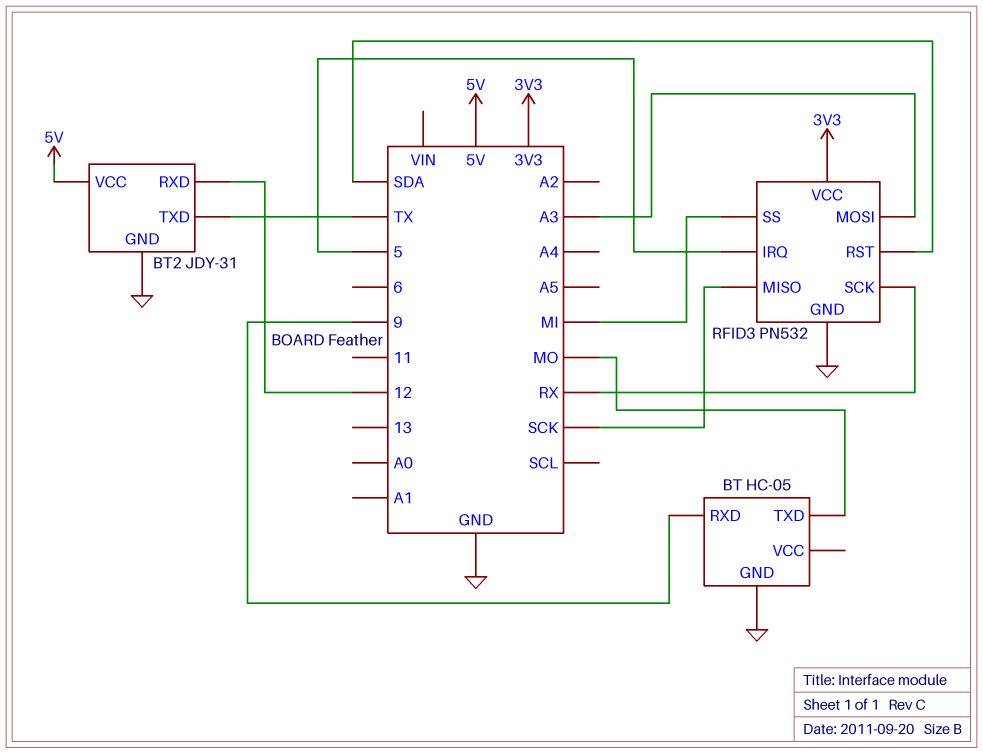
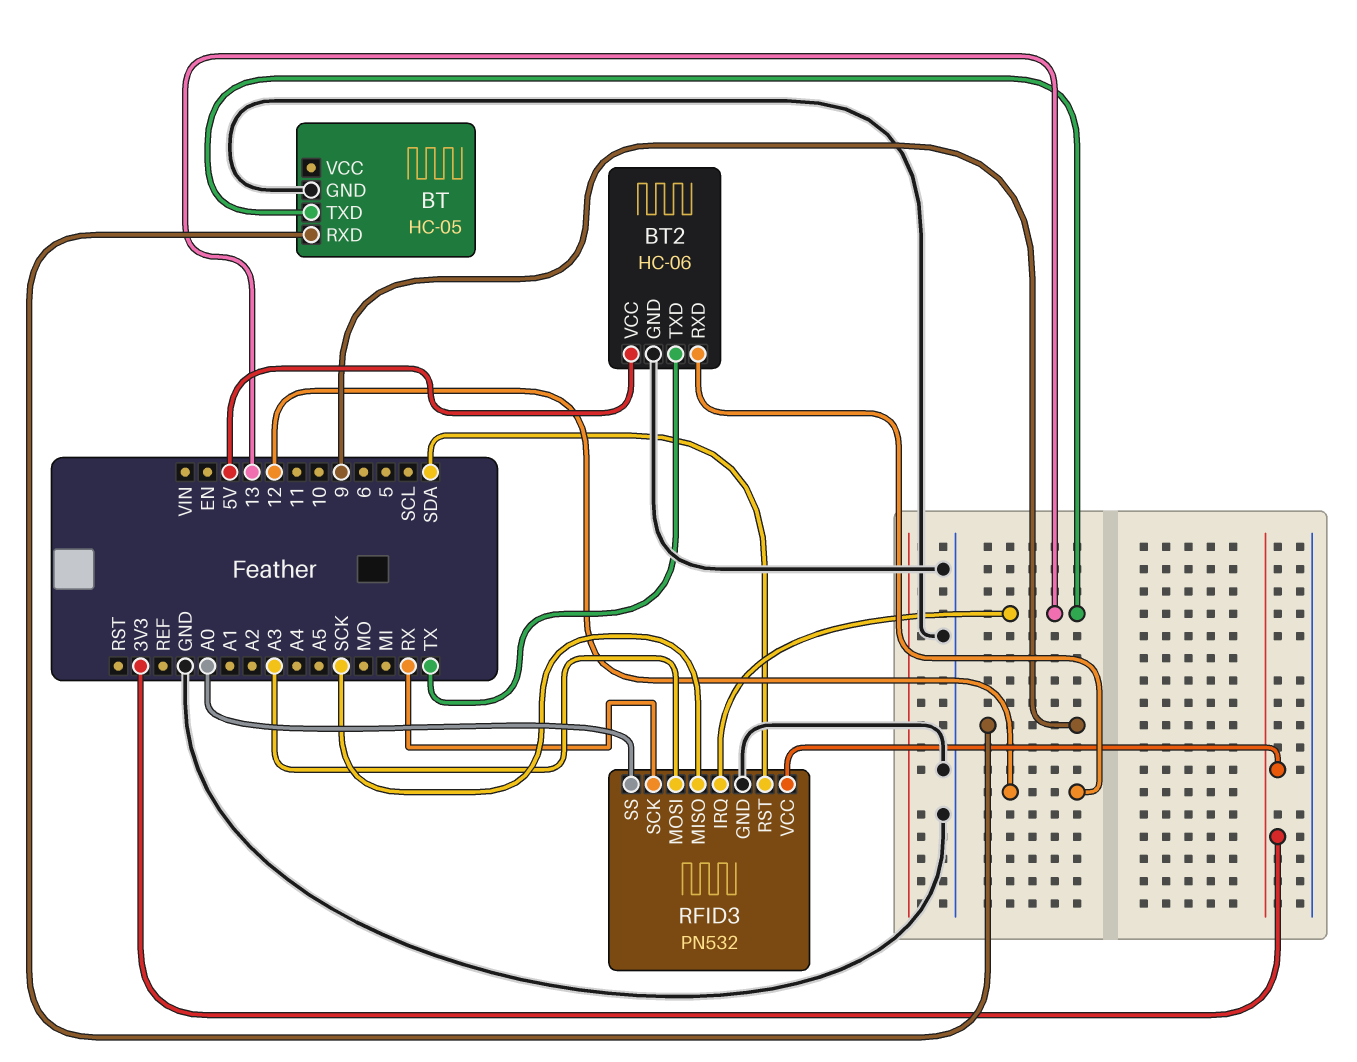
BT pin TXD: MO -> 13
BT2: JDY-31 -> HC-06
RFID3 pin IRQ: 5 -> 13
RFID3 pin SS: MI -> A0

